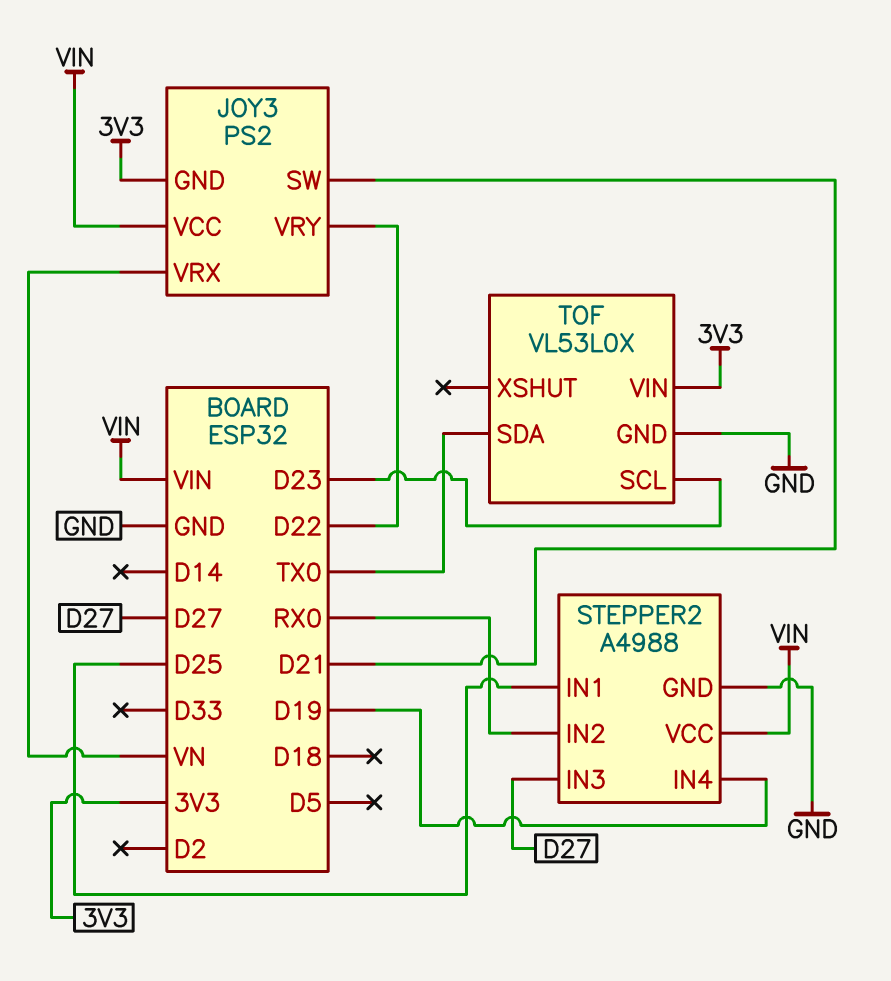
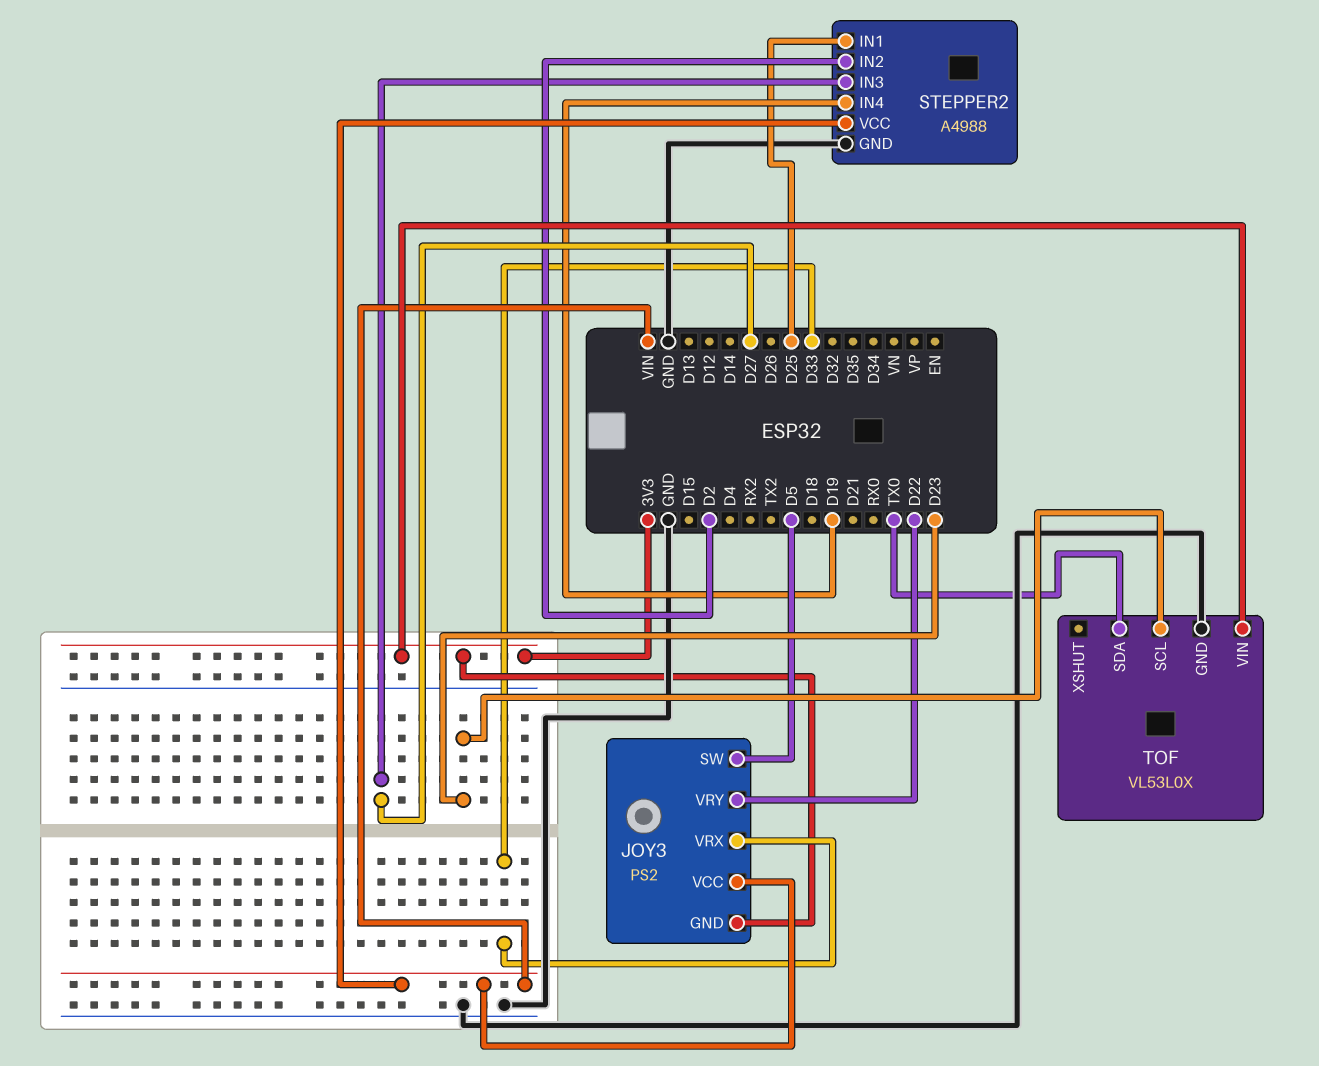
JOY3 pin SW: D21 -> D5
JOY3 pin VRX: VN -> D33
STEPPER2 pin IN2: RX0 -> D2

